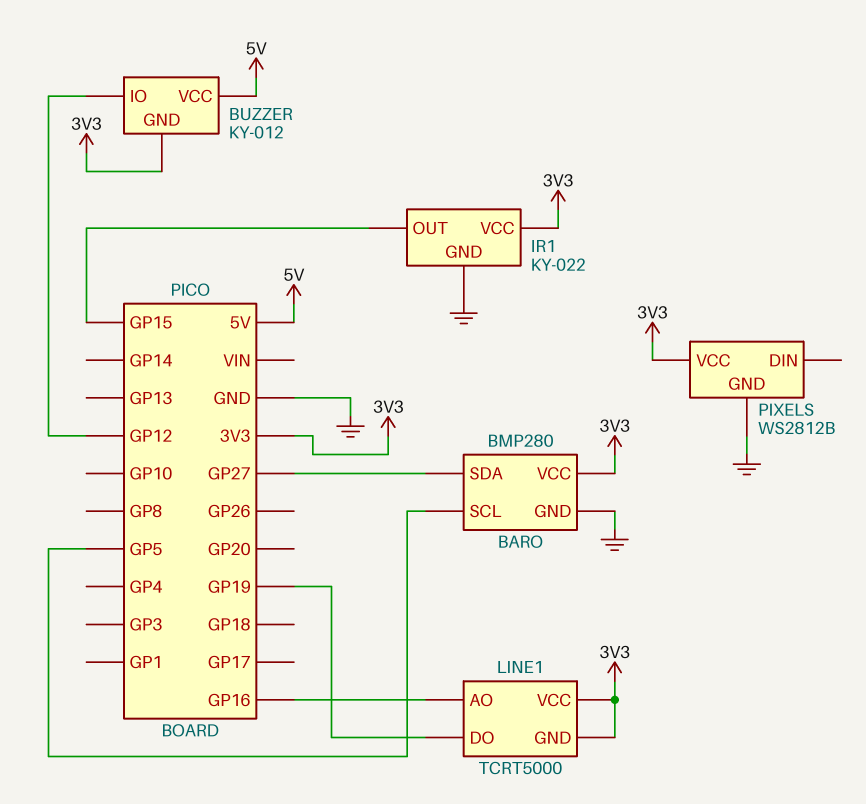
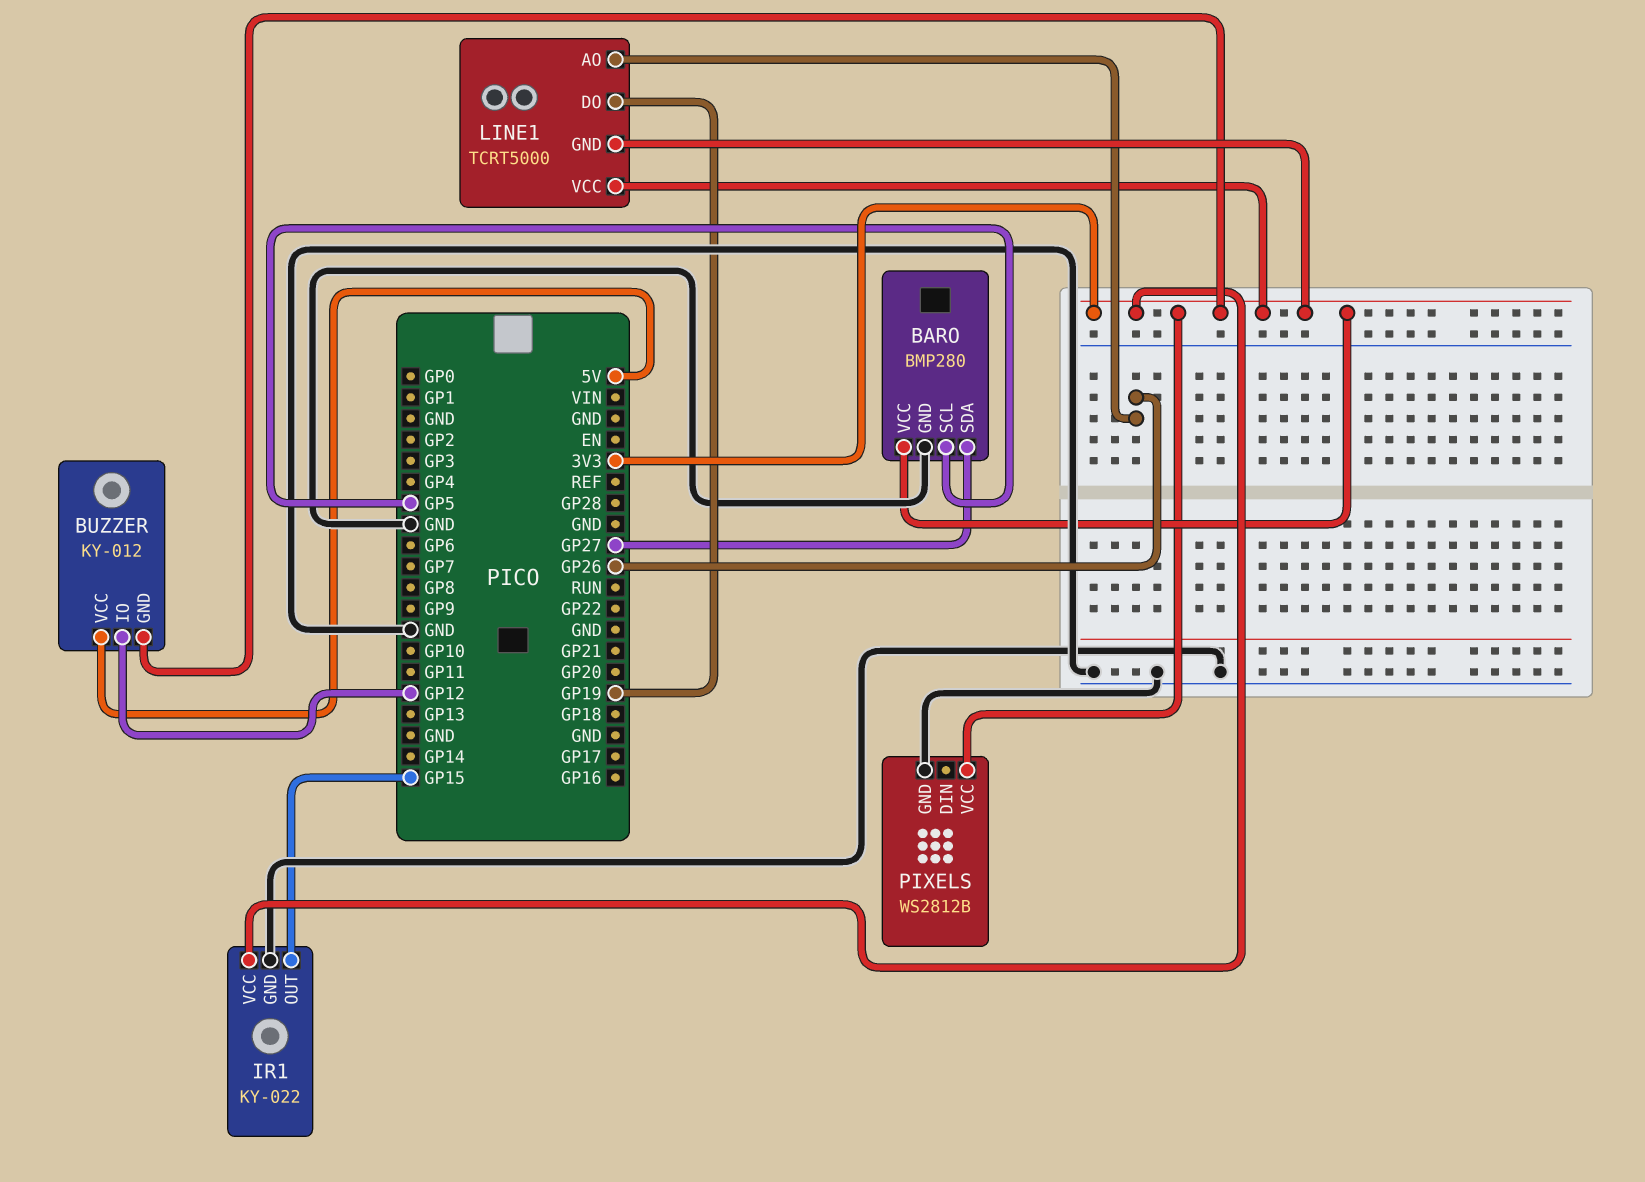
LINE1 pin AO: GP16 -> GP26

